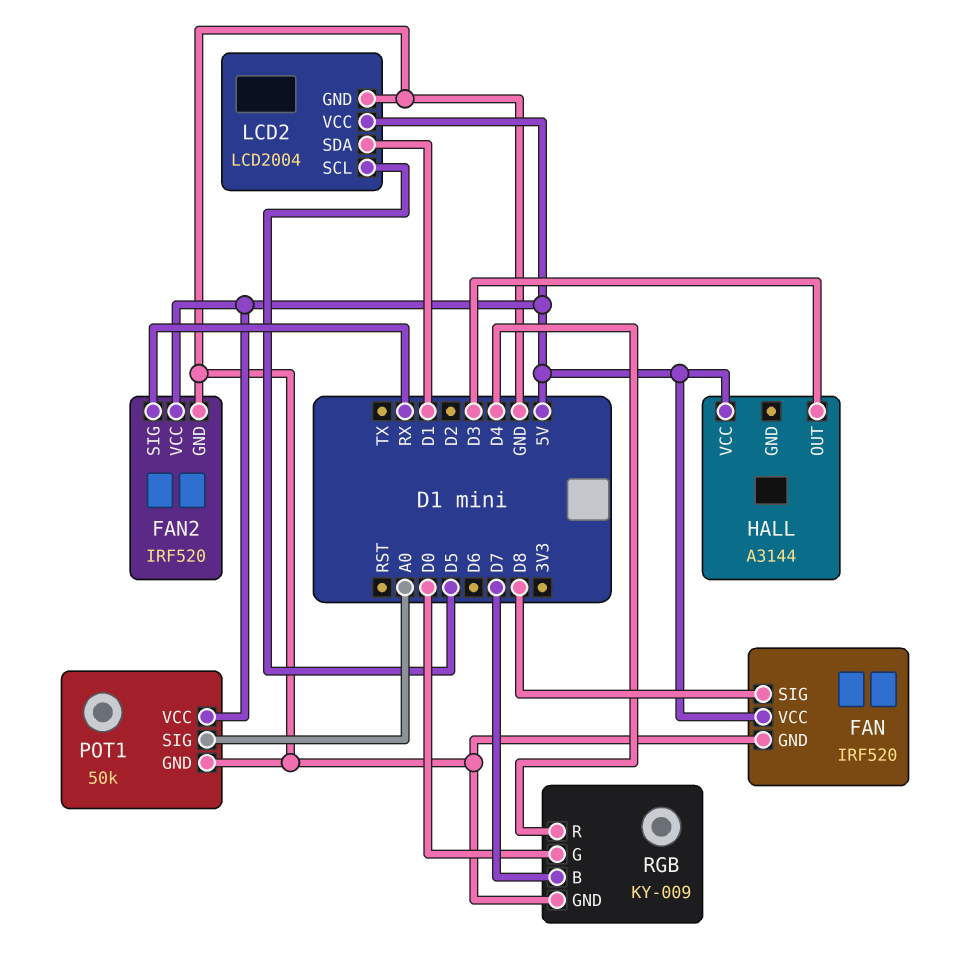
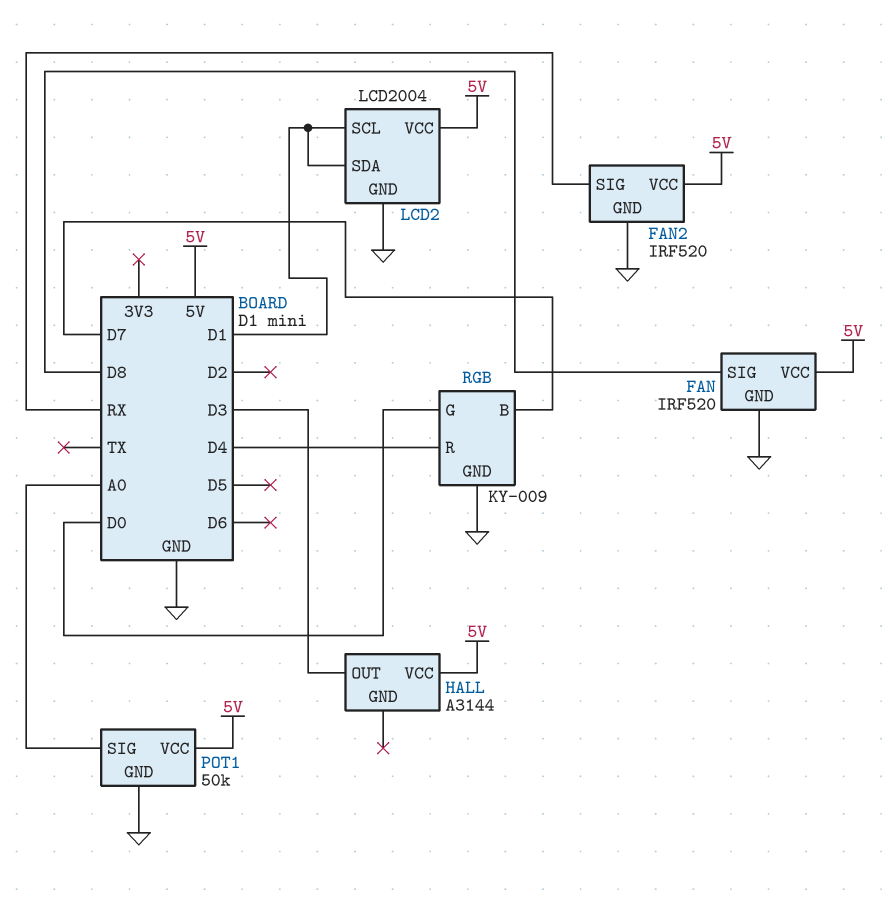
LCD2 pin SCL: D5 -> D1

